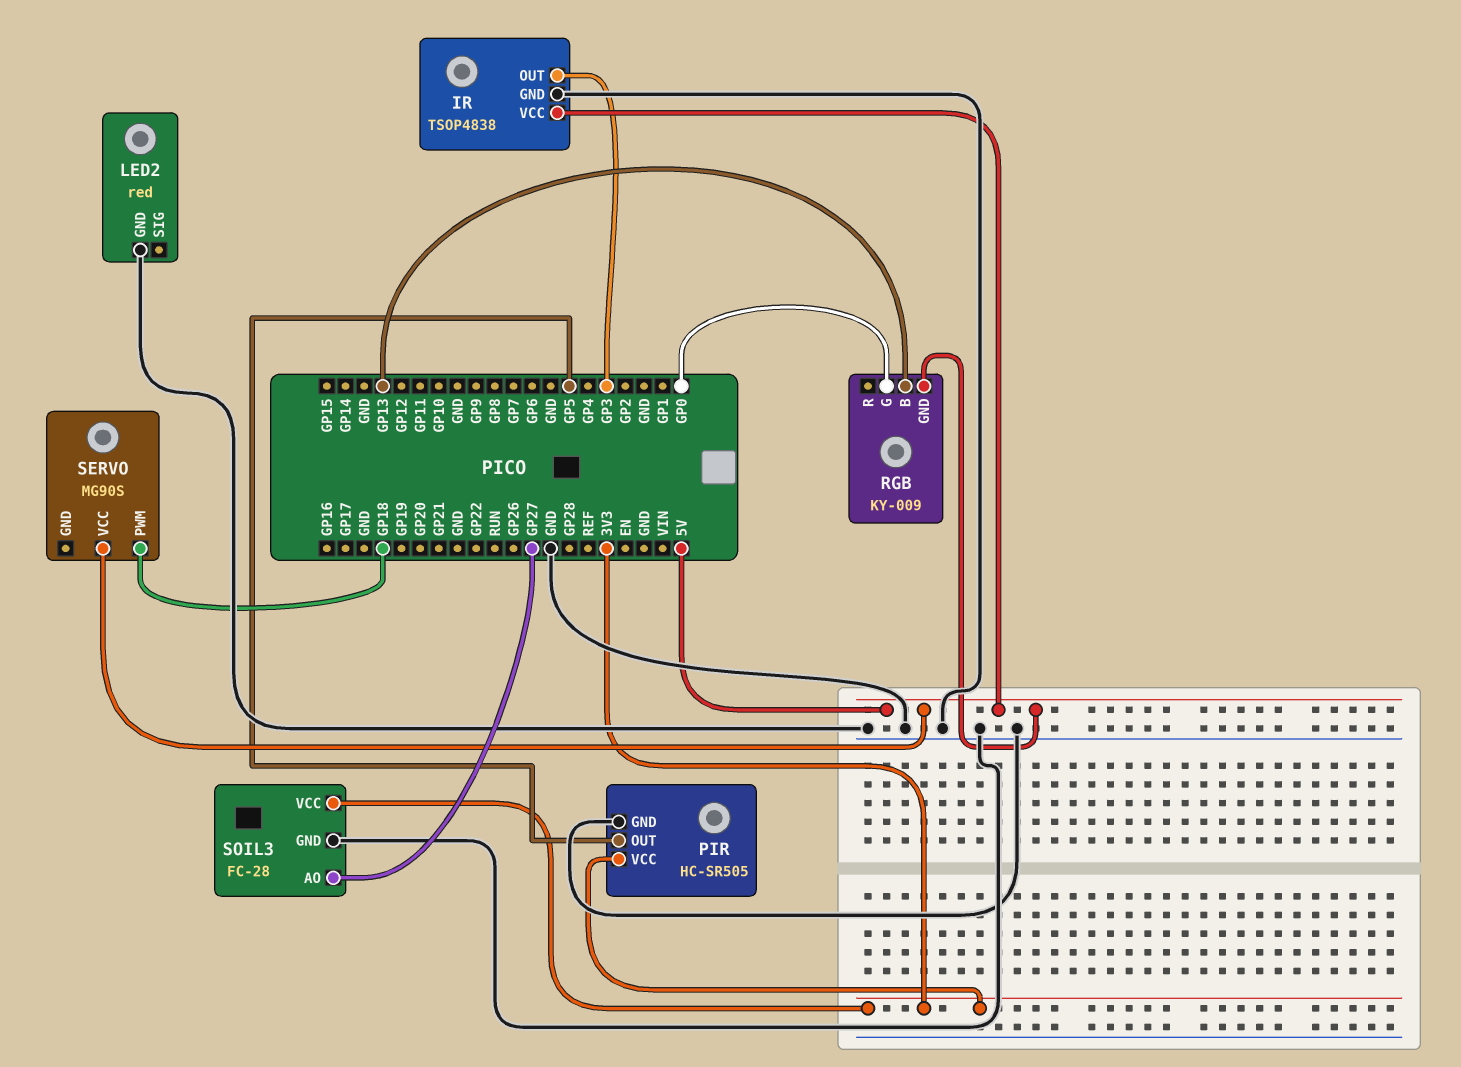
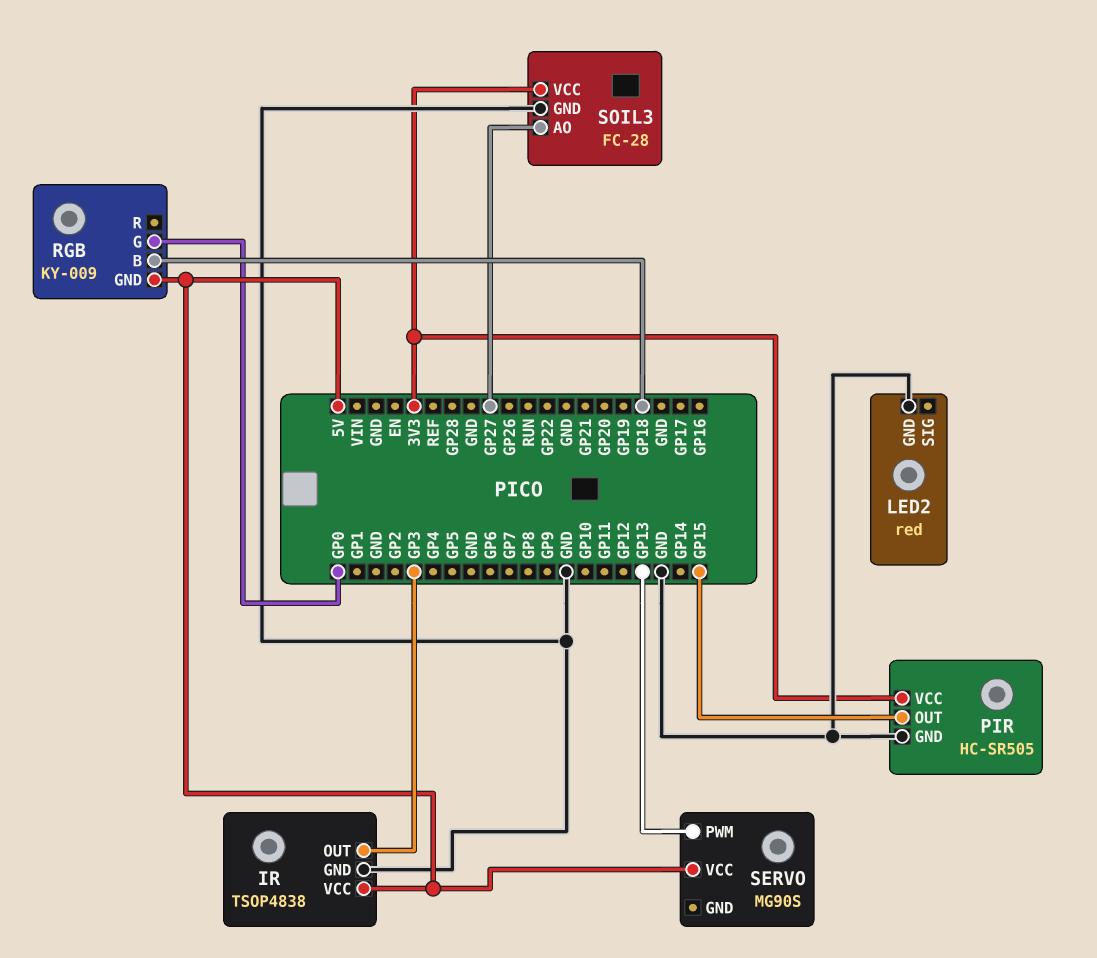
PIR pin OUT: GP5 -> GP15
RGB pin B: GP13 -> GP18
SERVO pin PWM: GP18 -> GP13

